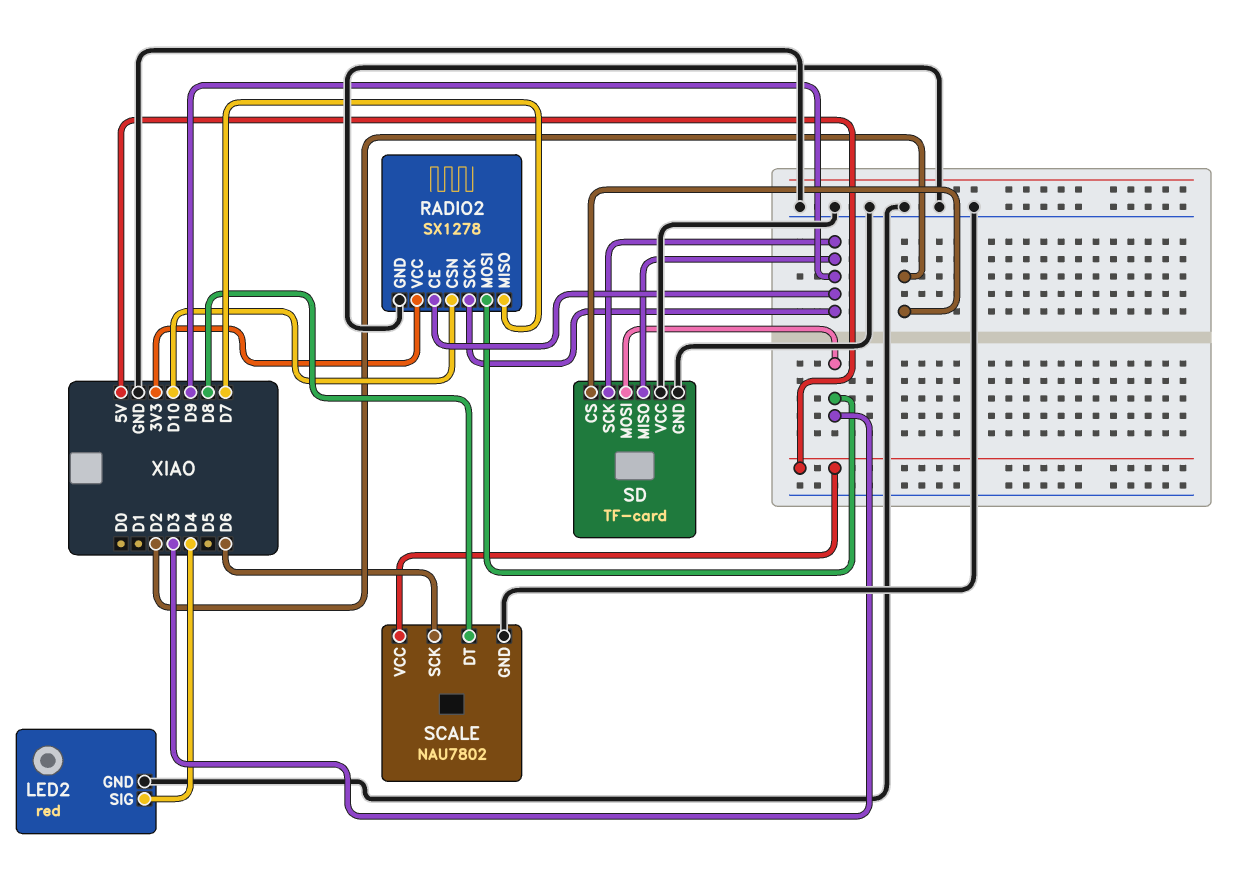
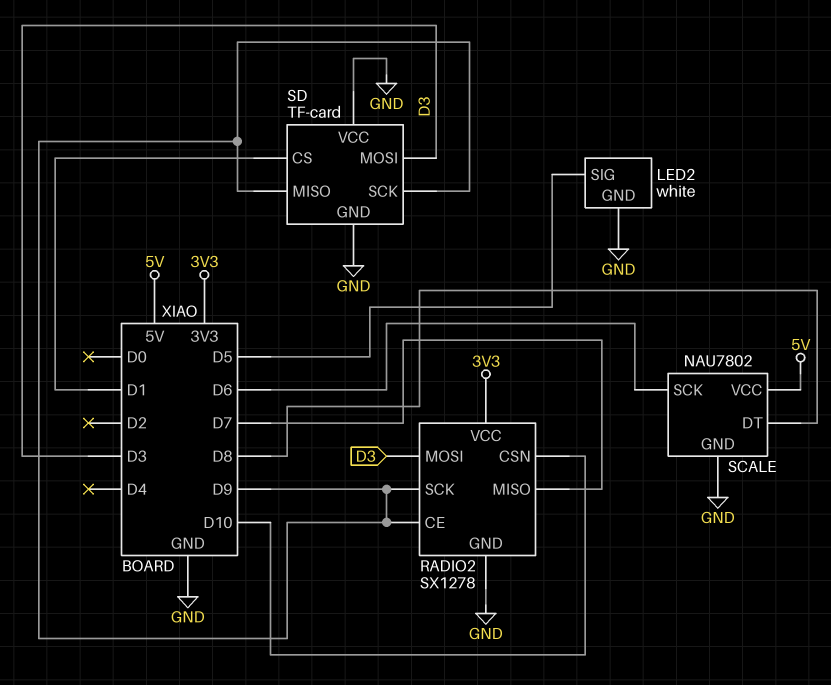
LED2: red -> white
LED2 pin SIG: D4 -> D5
SD pin CS: D2 -> D1

